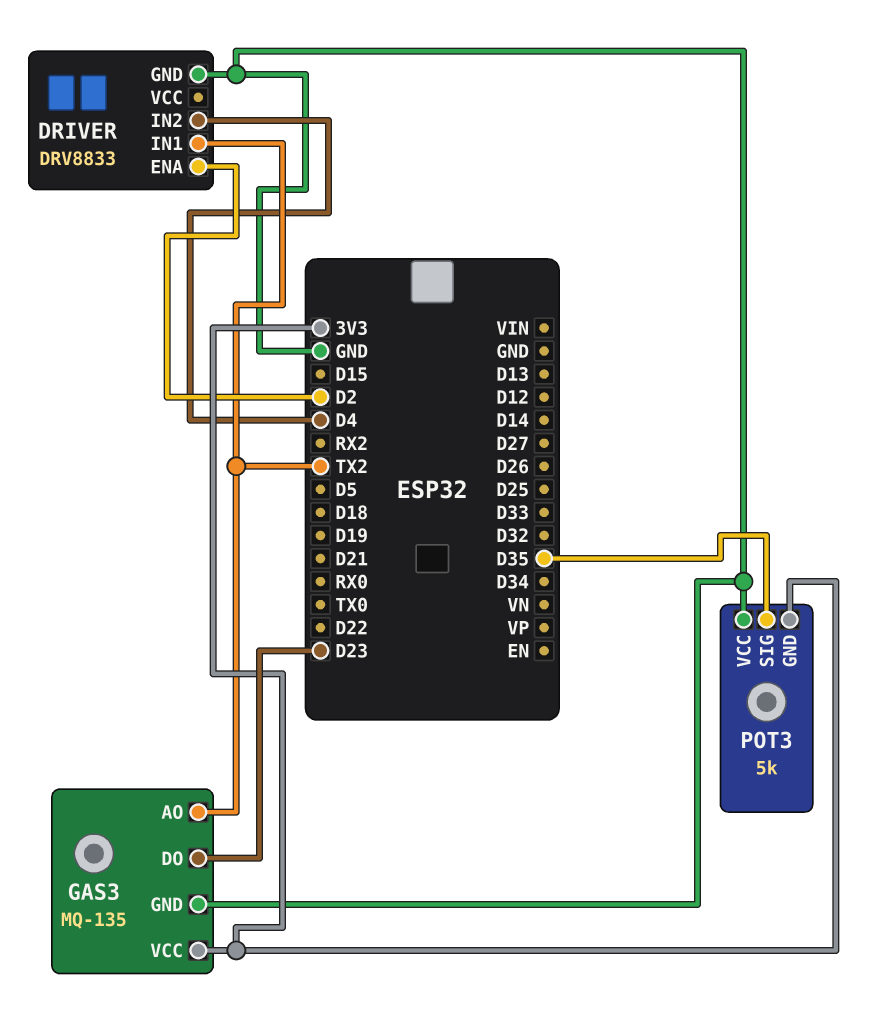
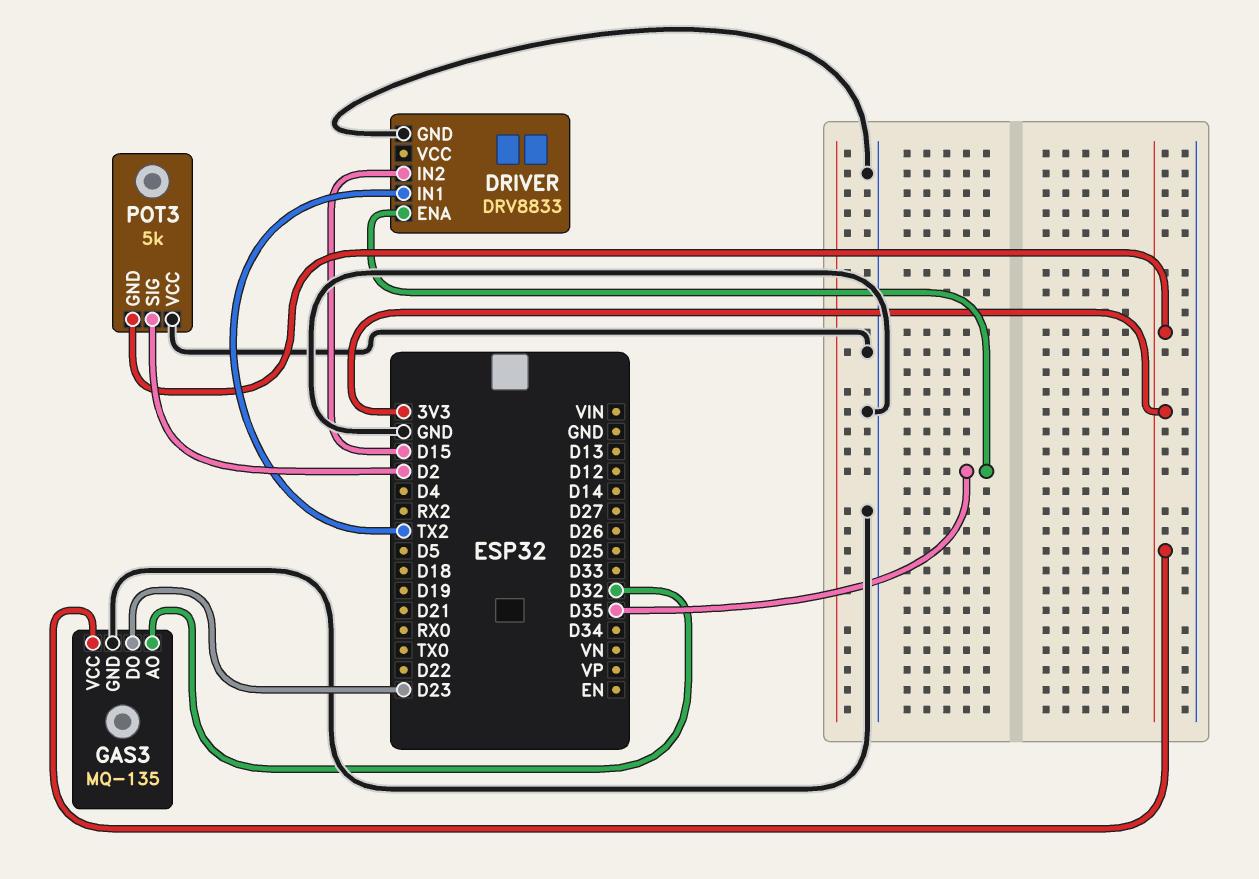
DRIVER pin ENA: D2 -> D35
DRIVER pin IN2: D4 -> D15
GAS3 pin AO: TX2 -> D32
POT3 pin SIG: D35 -> D2

